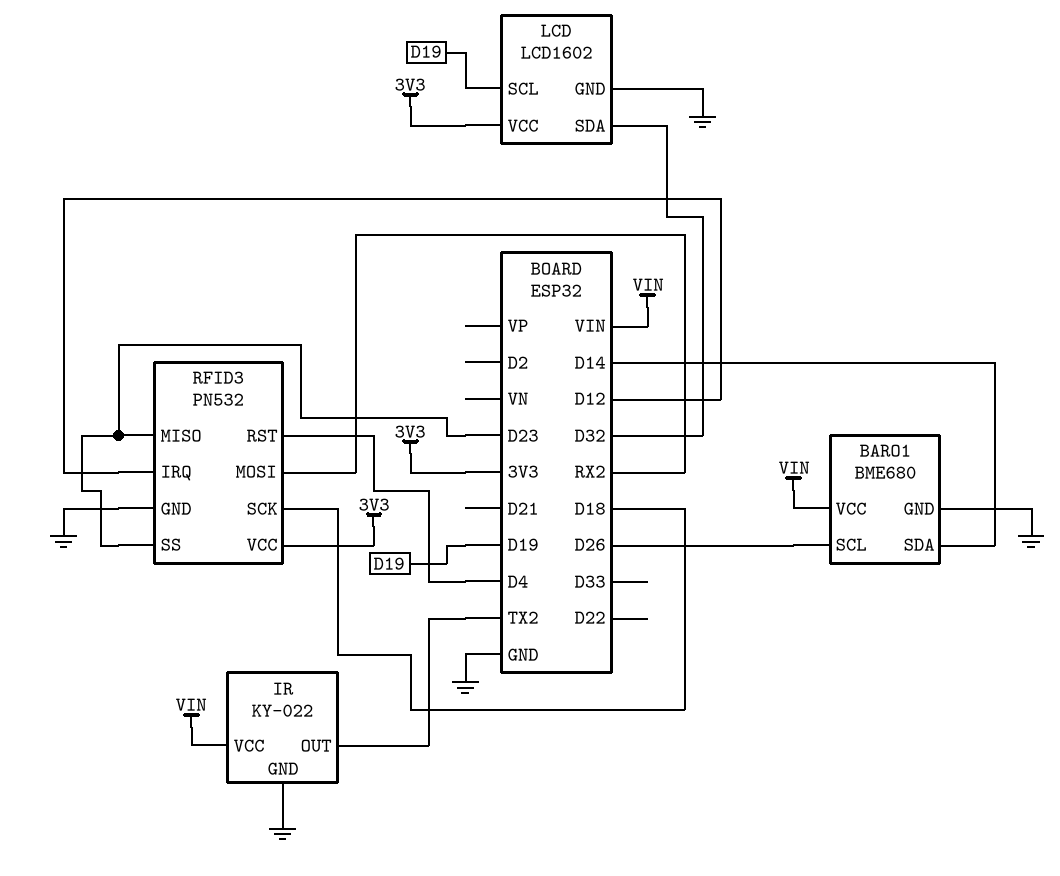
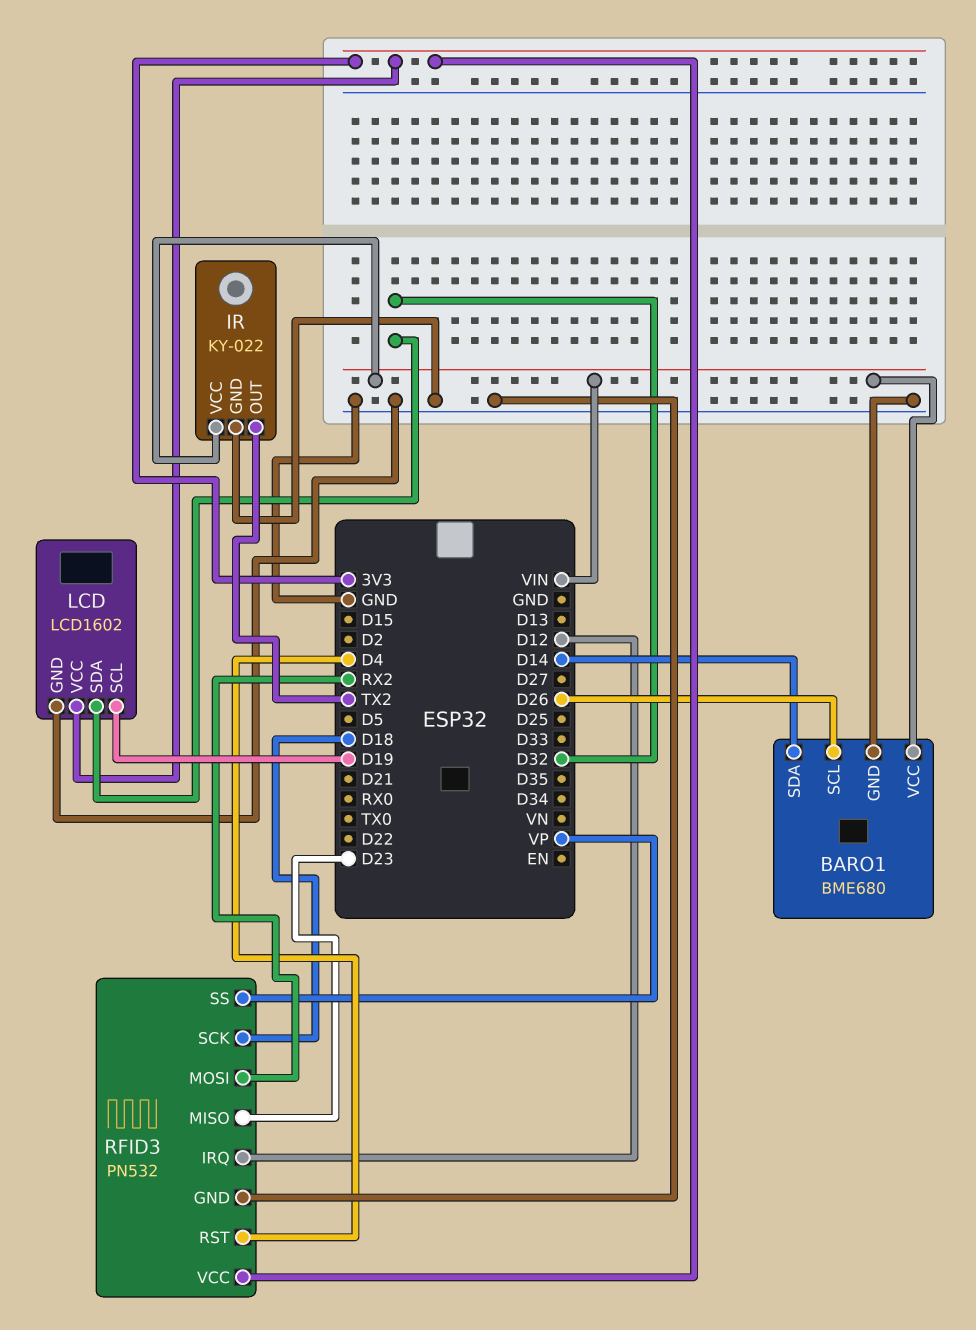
RFID3 pin SS: D23 -> VP

